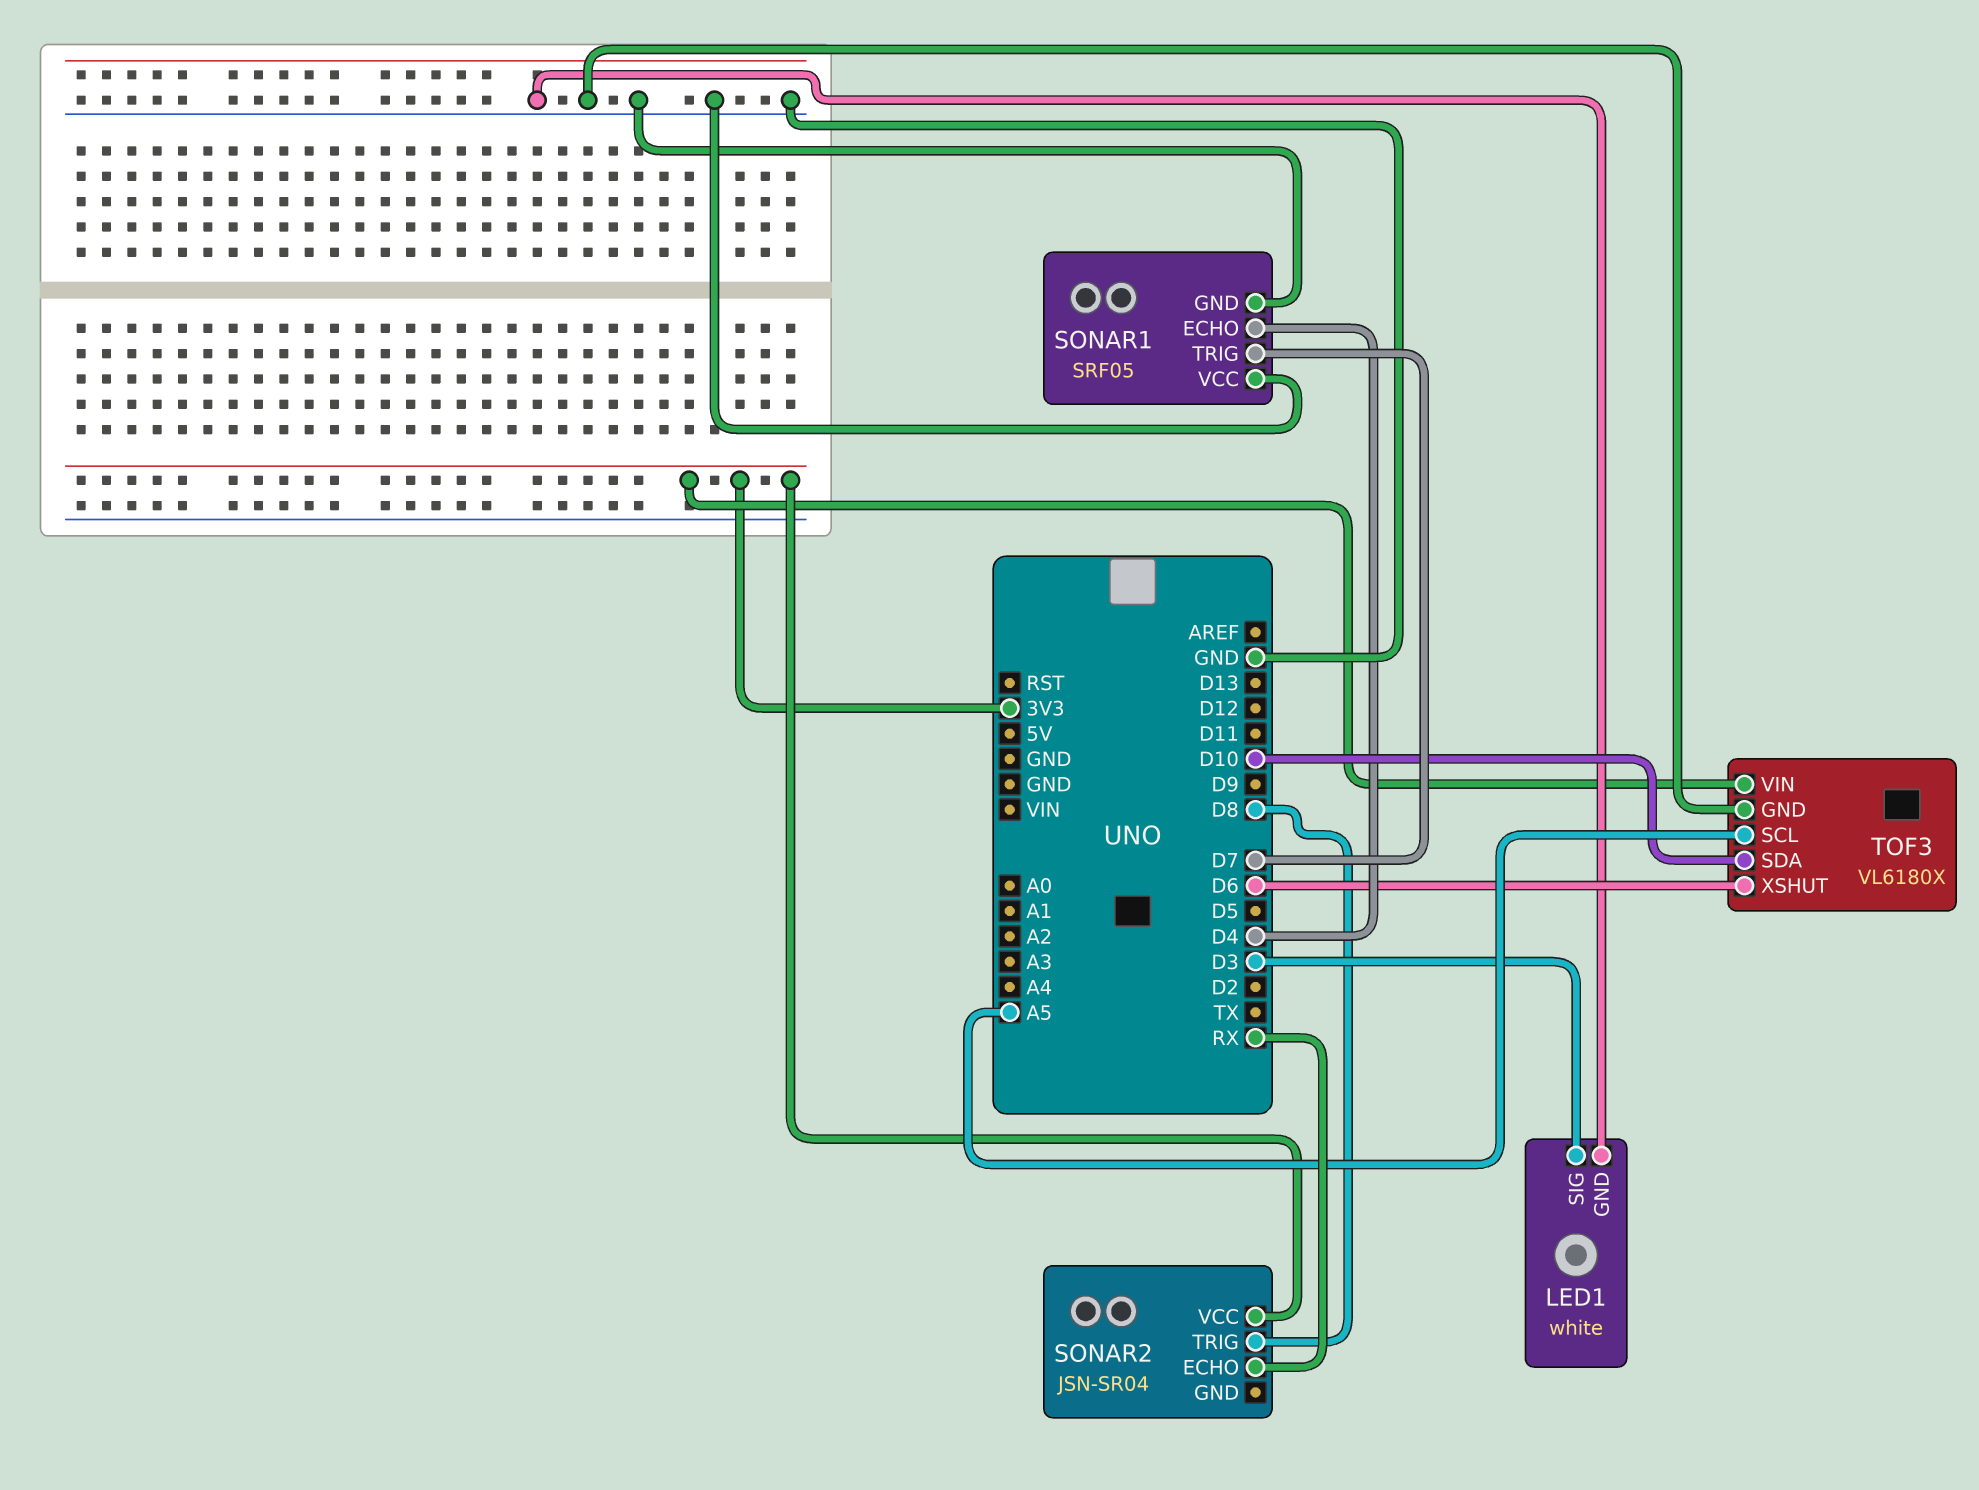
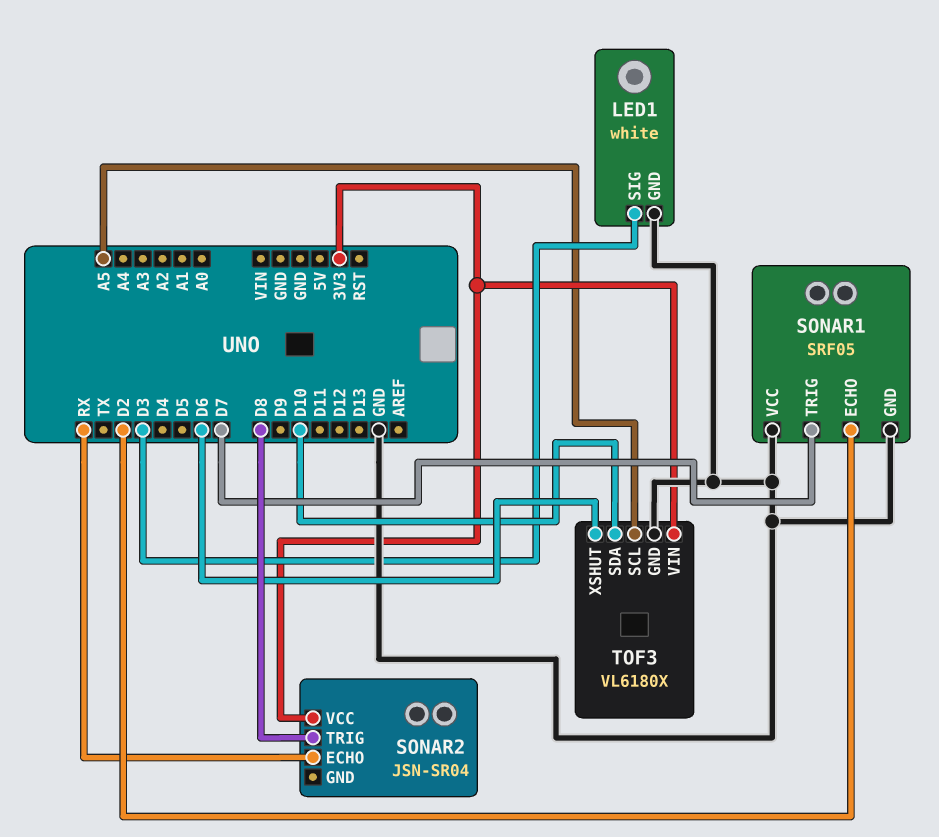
SONAR1 pin ECHO: D4 -> D2

